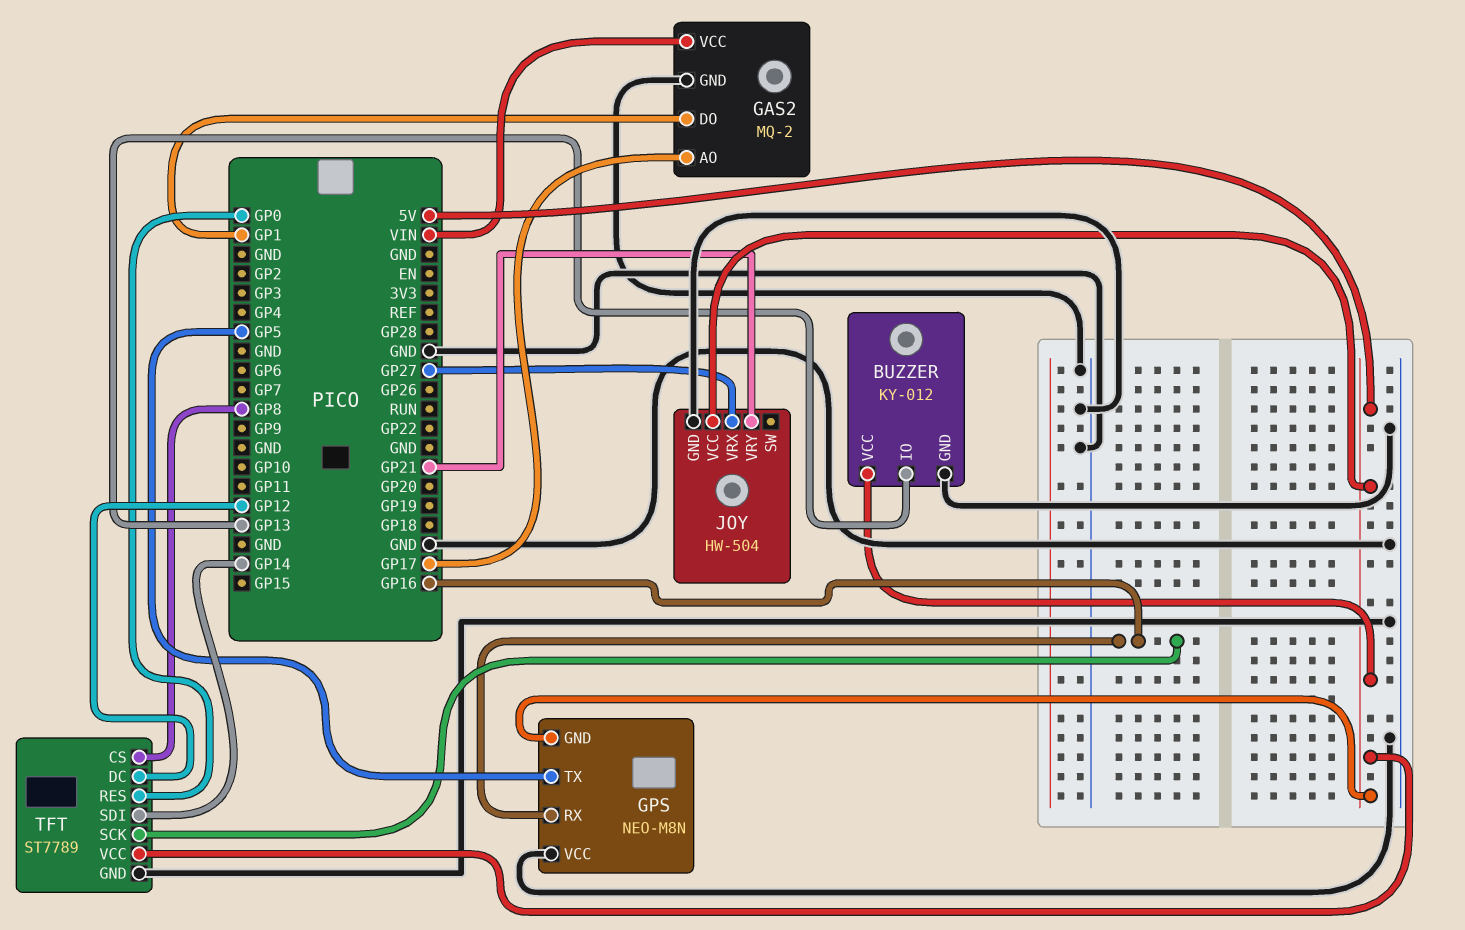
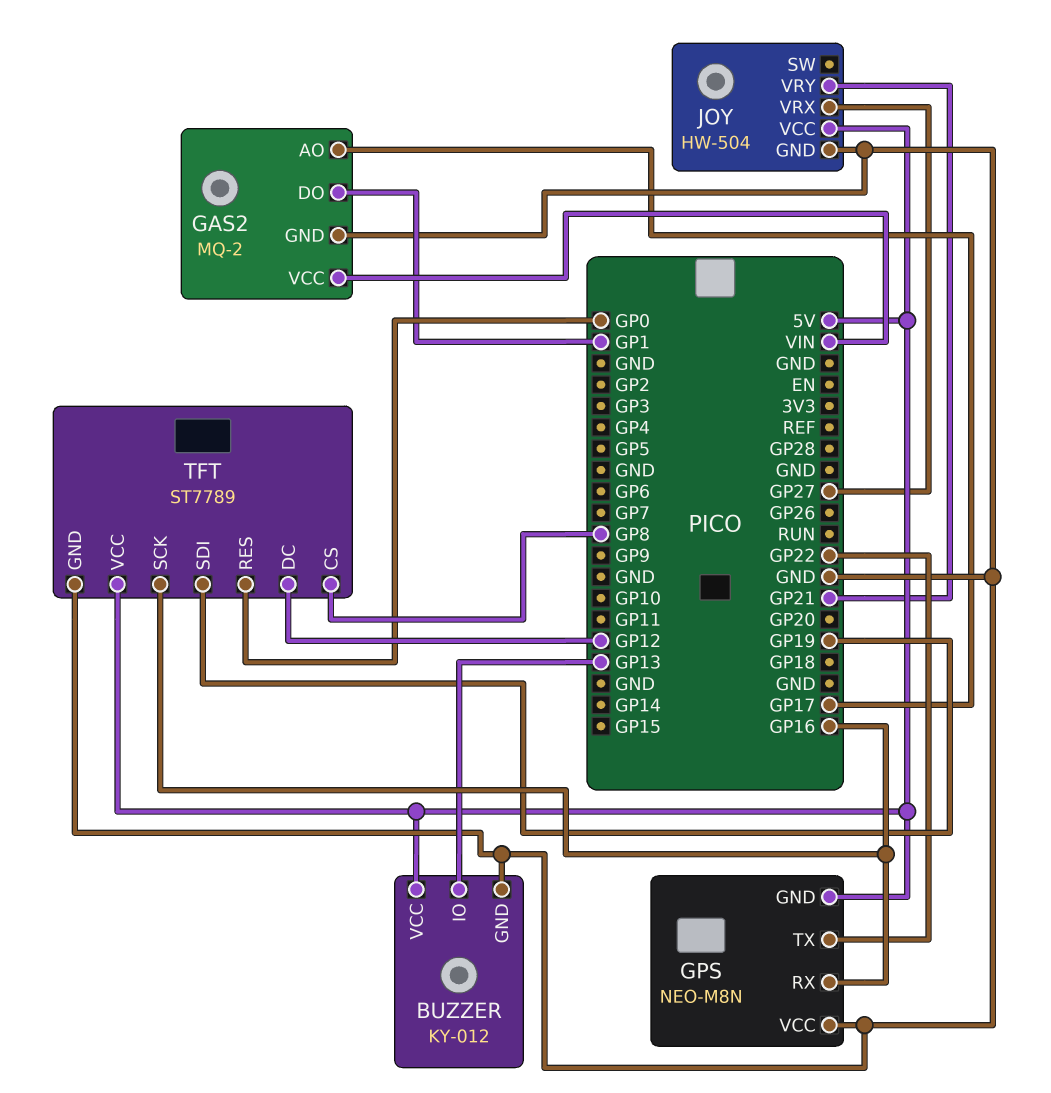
GPS pin TX: GP5 -> GP22
TFT pin SDI: GP14 -> GP19

